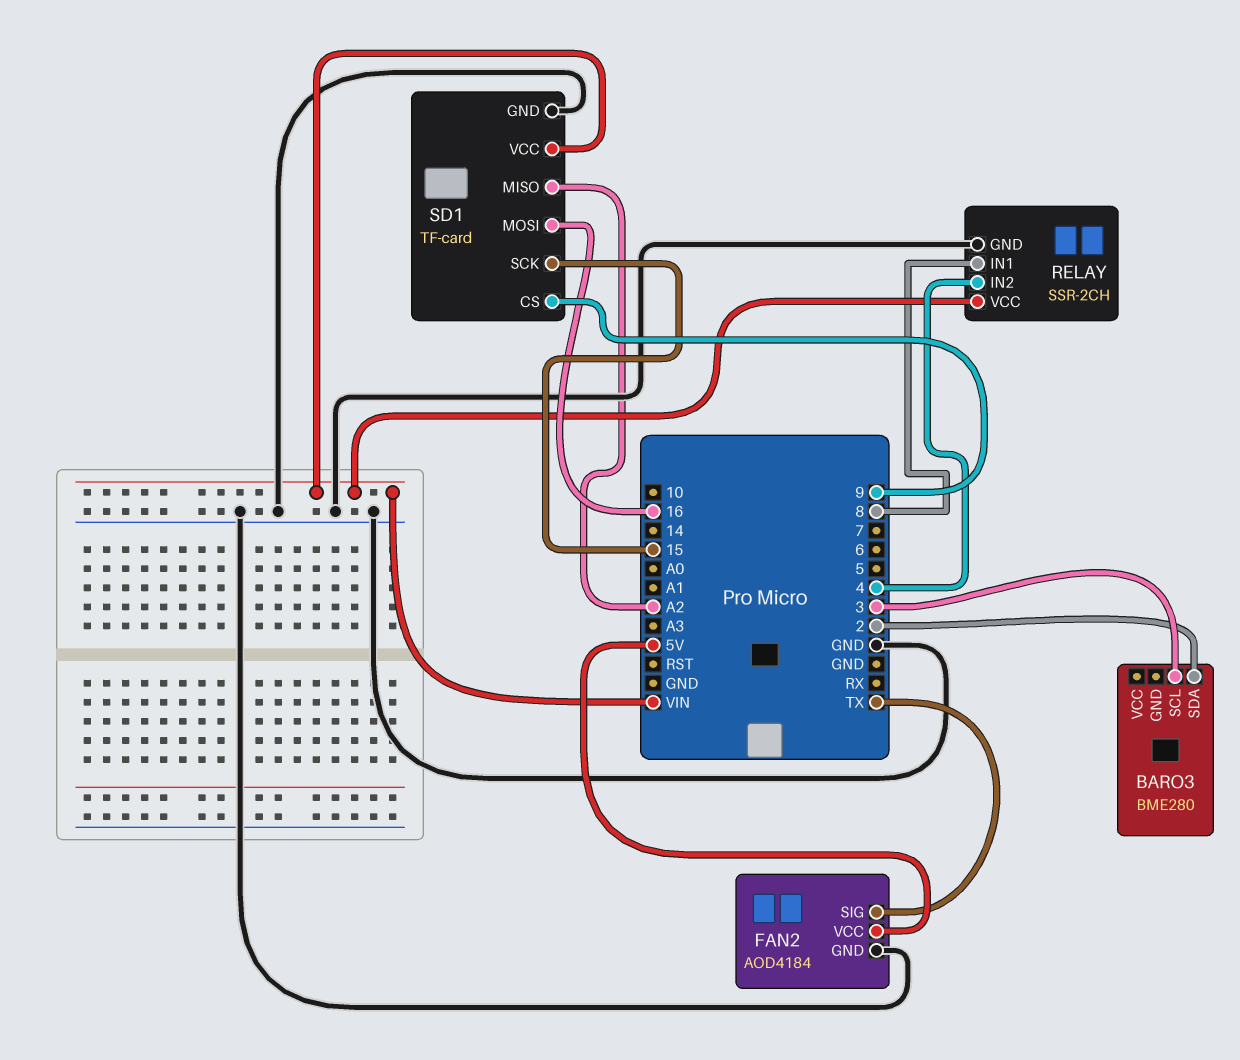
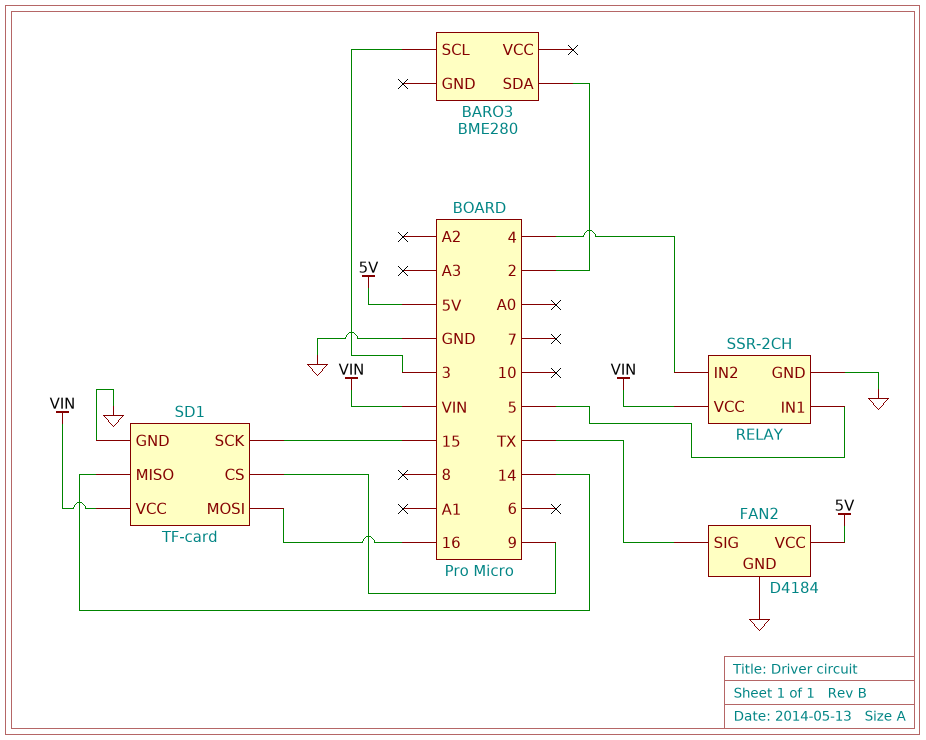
FAN2: AOD4184 -> D4184
RELAY pin IN1: 8 -> 5
SD1 pin MISO: A2 -> 14

